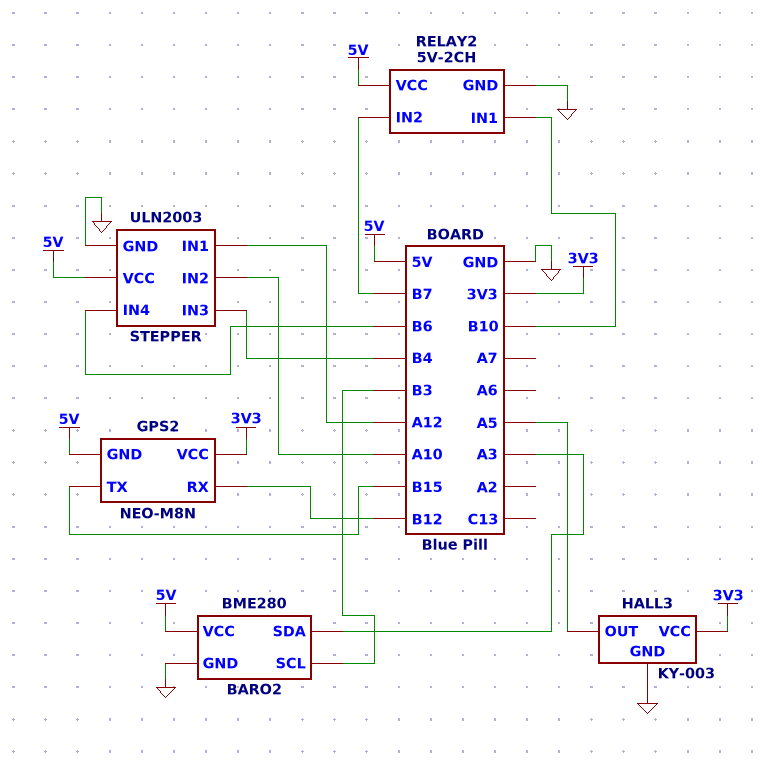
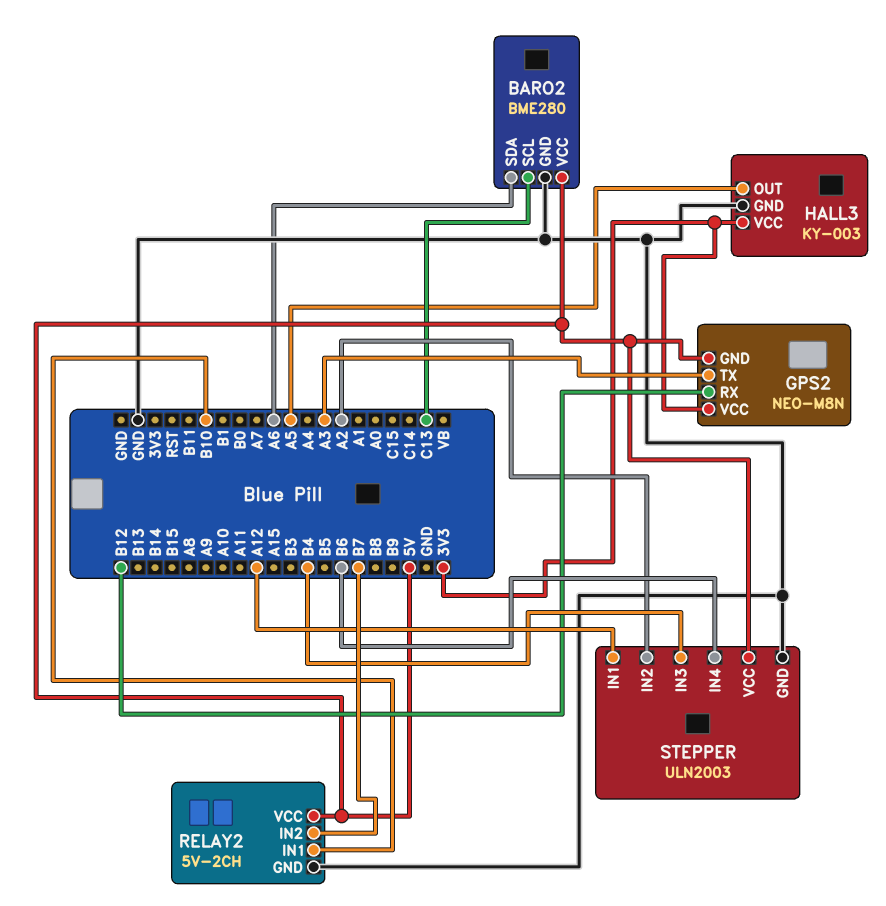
BARO2 pin SCL: B3 -> C13
BARO2 pin SDA: A3 -> A6
GPS2 pin TX: B15 -> A3
STEPPER pin IN2: A10 -> A2

